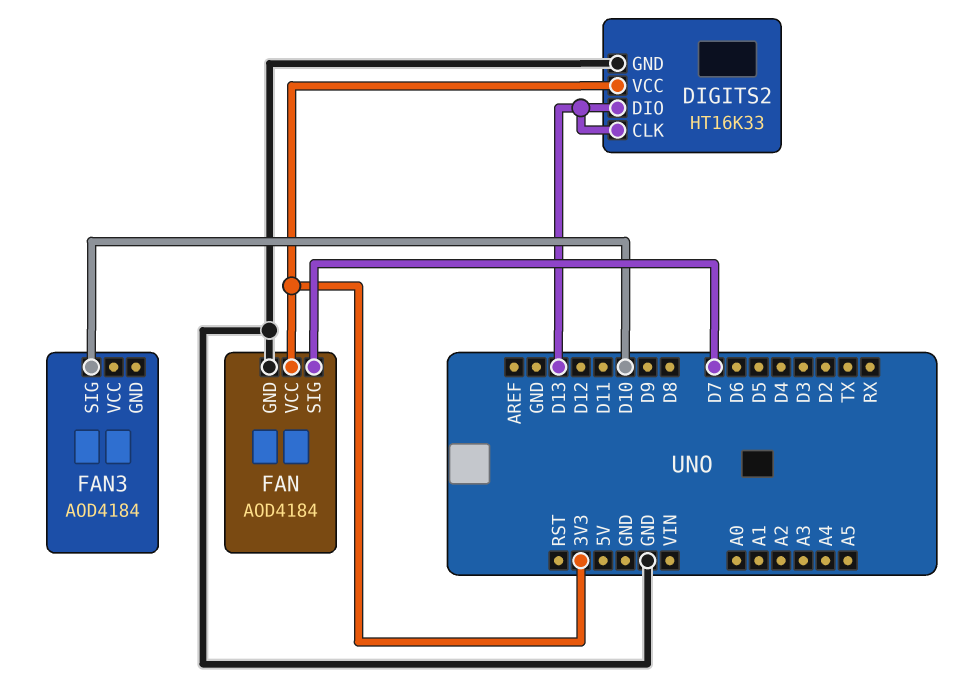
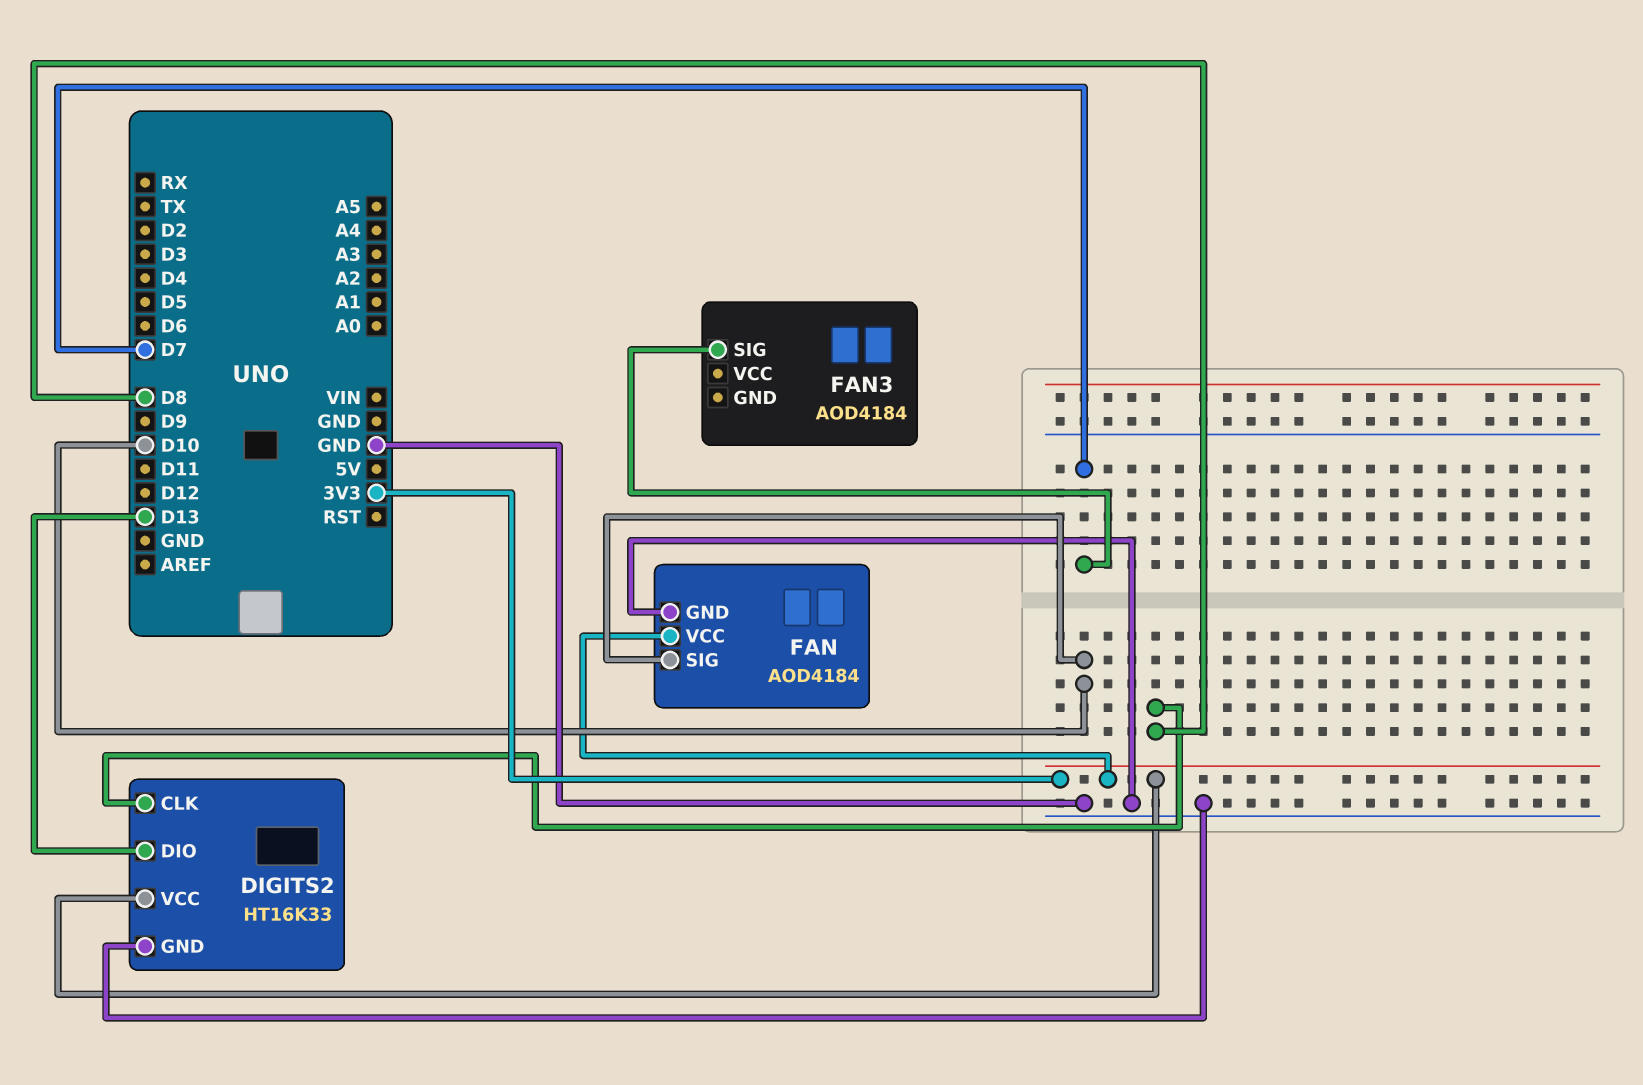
DIGITS2 pin CLK: D13 -> D8
FAN pin SIG: D7 -> D10
FAN3 pin SIG: D10 -> D7

